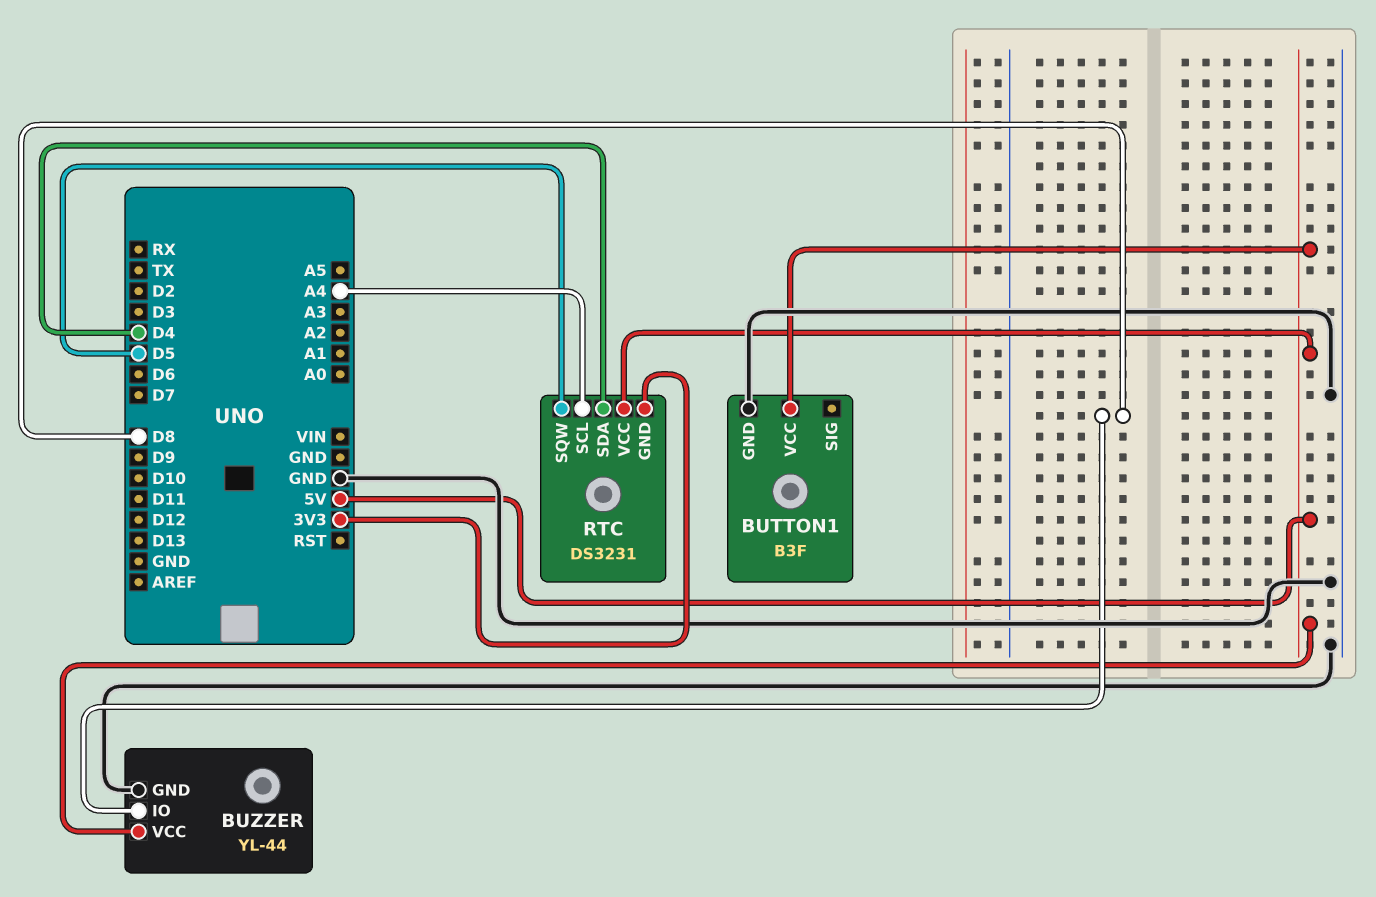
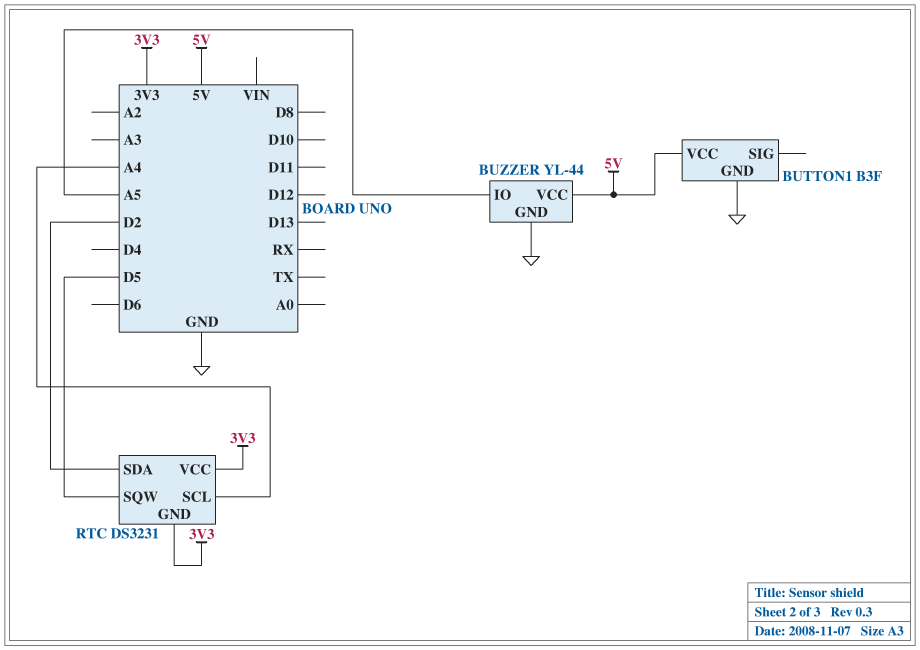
BUZZER pin IO: D8 -> A5
RTC pin SDA: D4 -> D2
RTC pin VCC: 5V -> 3V3

